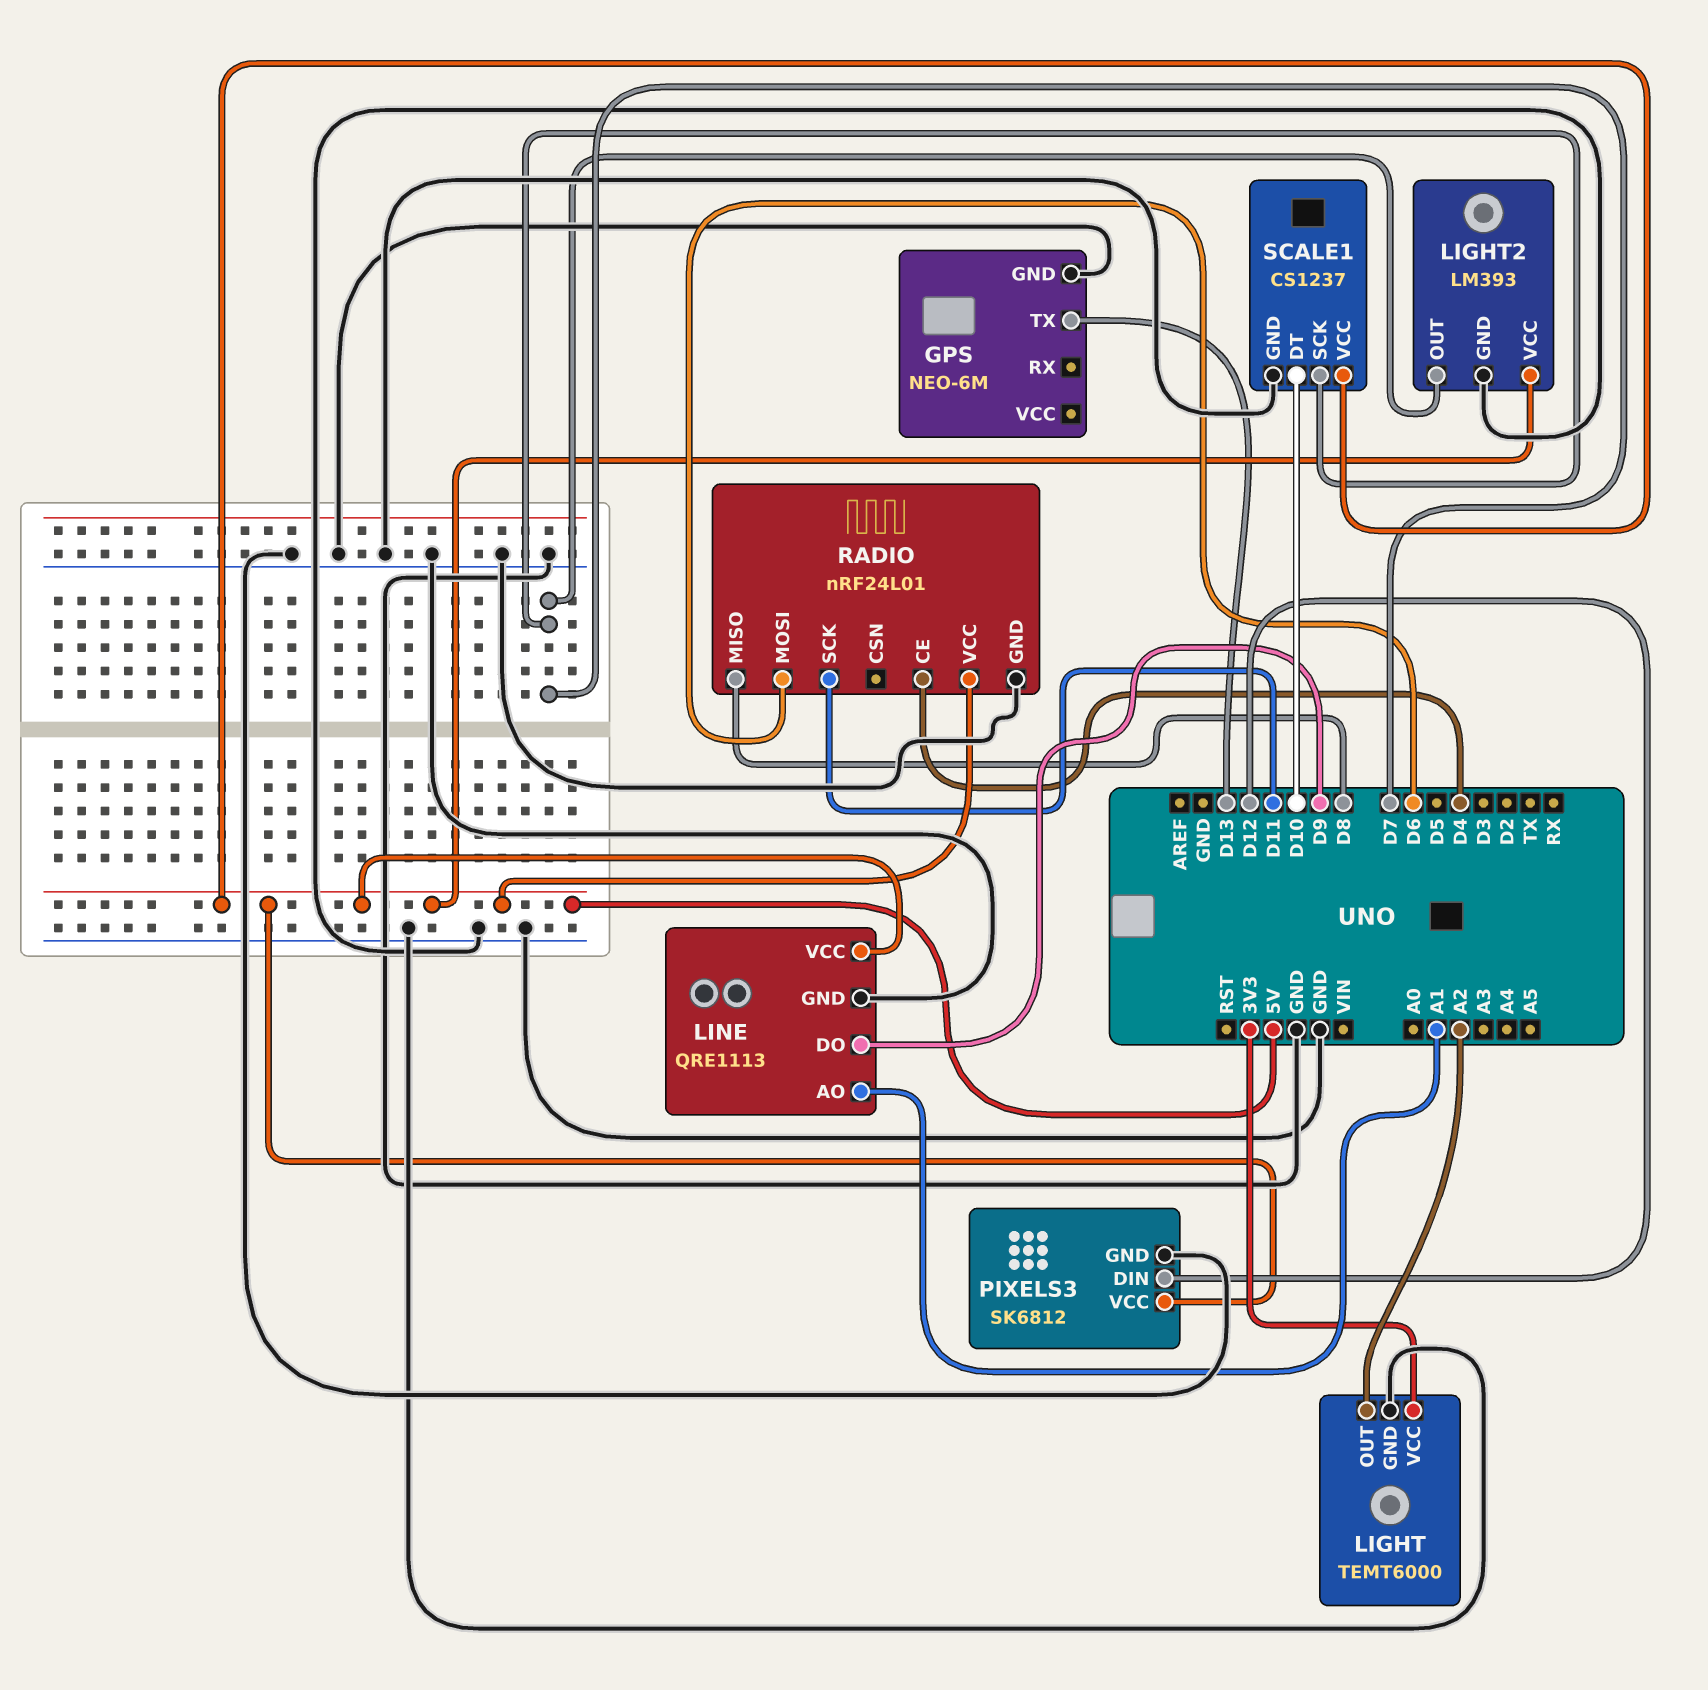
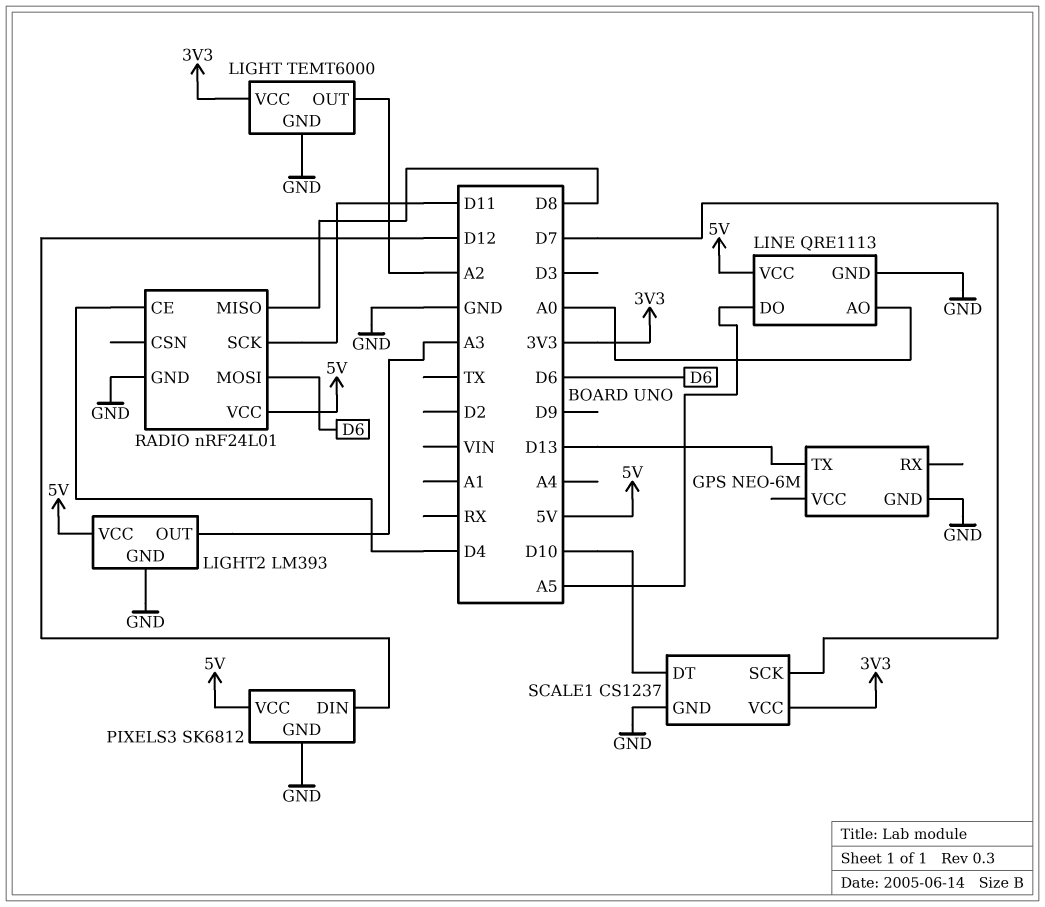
LIGHT2 pin OUT: D7 -> A3
LINE pin AO: A1 -> A0
LINE pin DO: D9 -> A5
SCALE1 pin VCC: 5V -> 3V3

